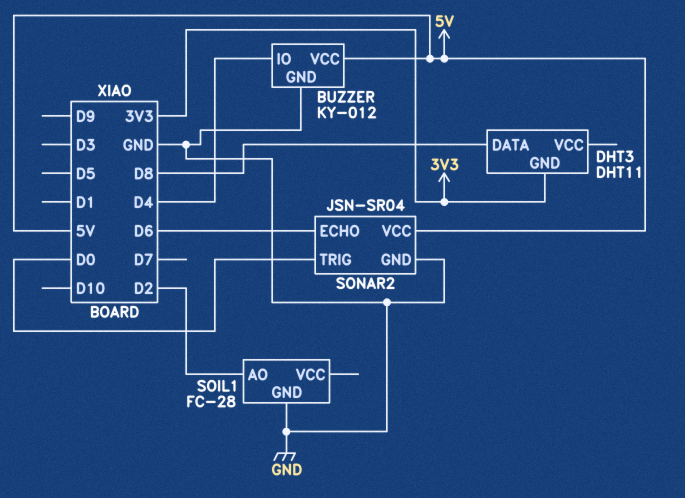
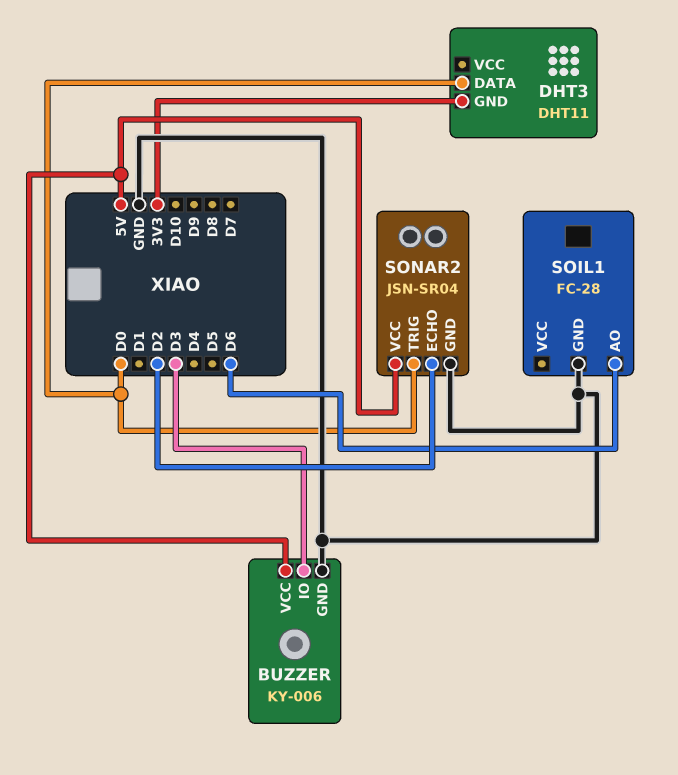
BUZZER: KY-012 -> KY-006
BUZZER pin IO: D4 -> D3
DHT3 pin DATA: D8 -> D0
SOIL1 pin AO: D2 -> D6
SONAR2 pin ECHO: D6 -> D2

